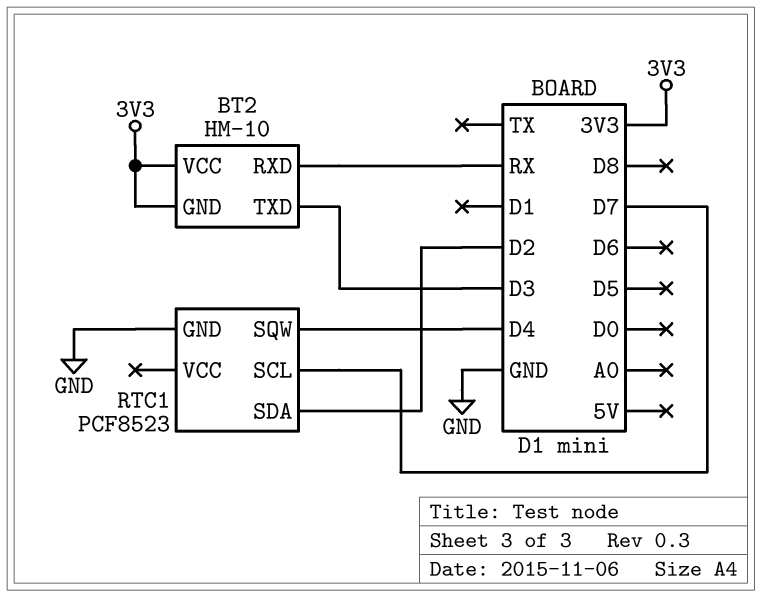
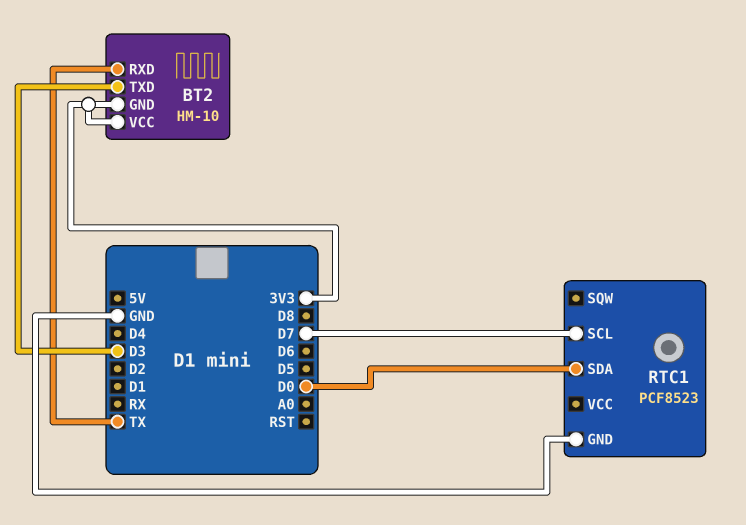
BT2 pin RXD: RX -> TX
RTC1 pin SDA: D2 -> D0
RTC1 pin SQW: D4 -> none

